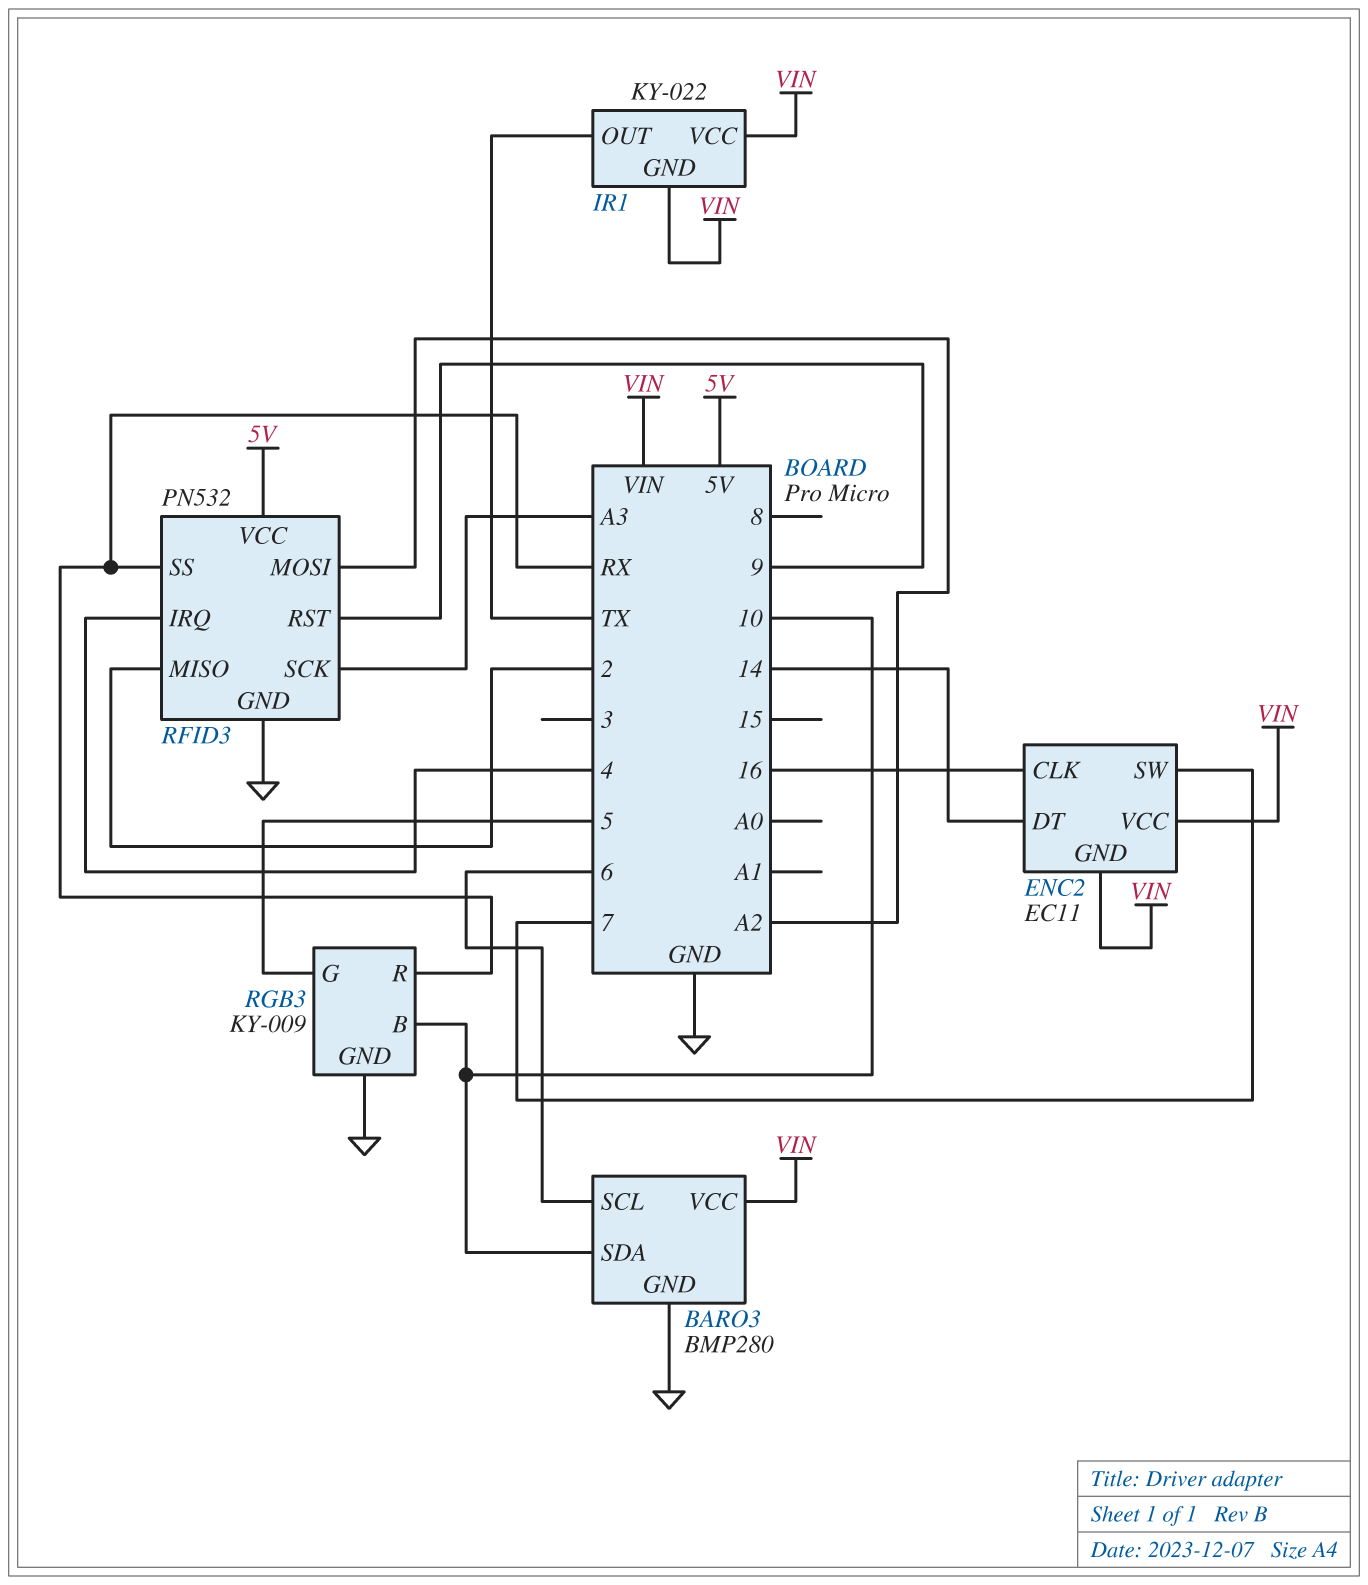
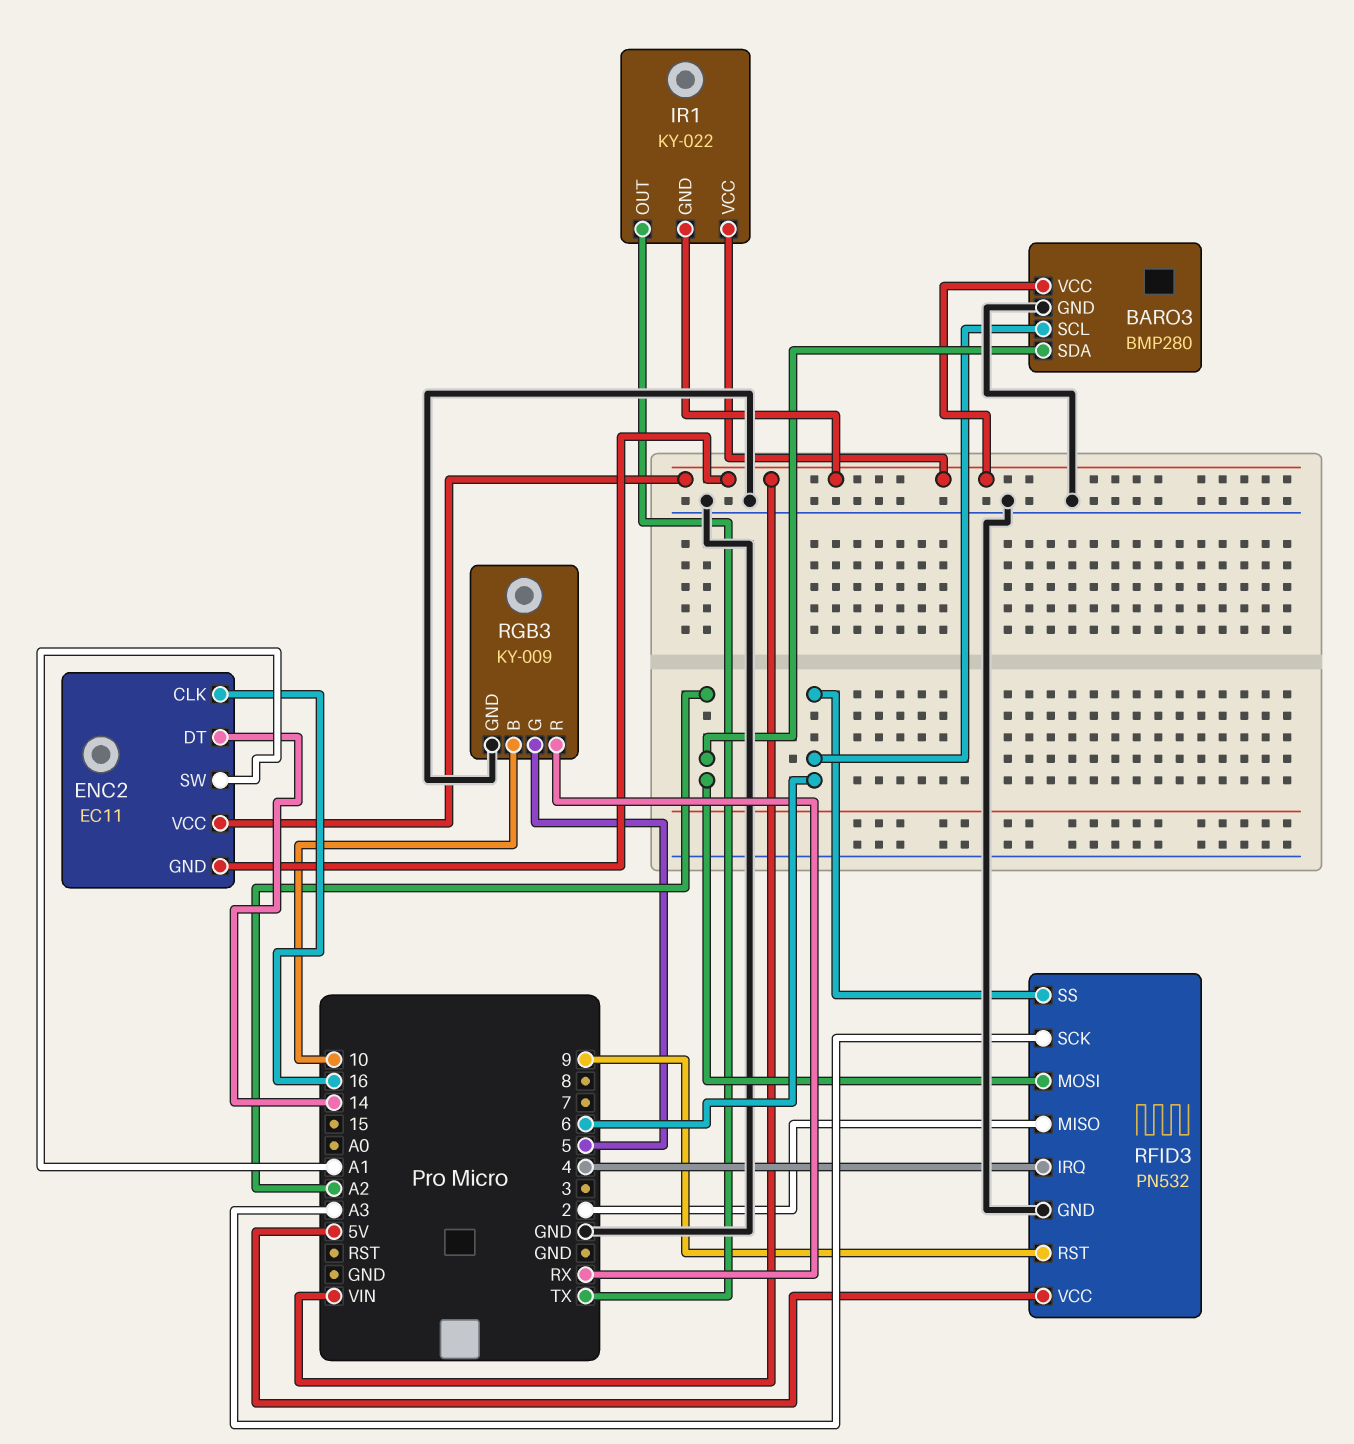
BARO3 pin SDA: 10 -> A2
ENC2 pin SW: 7 -> A1
RFID3 pin SS: RX -> 6

